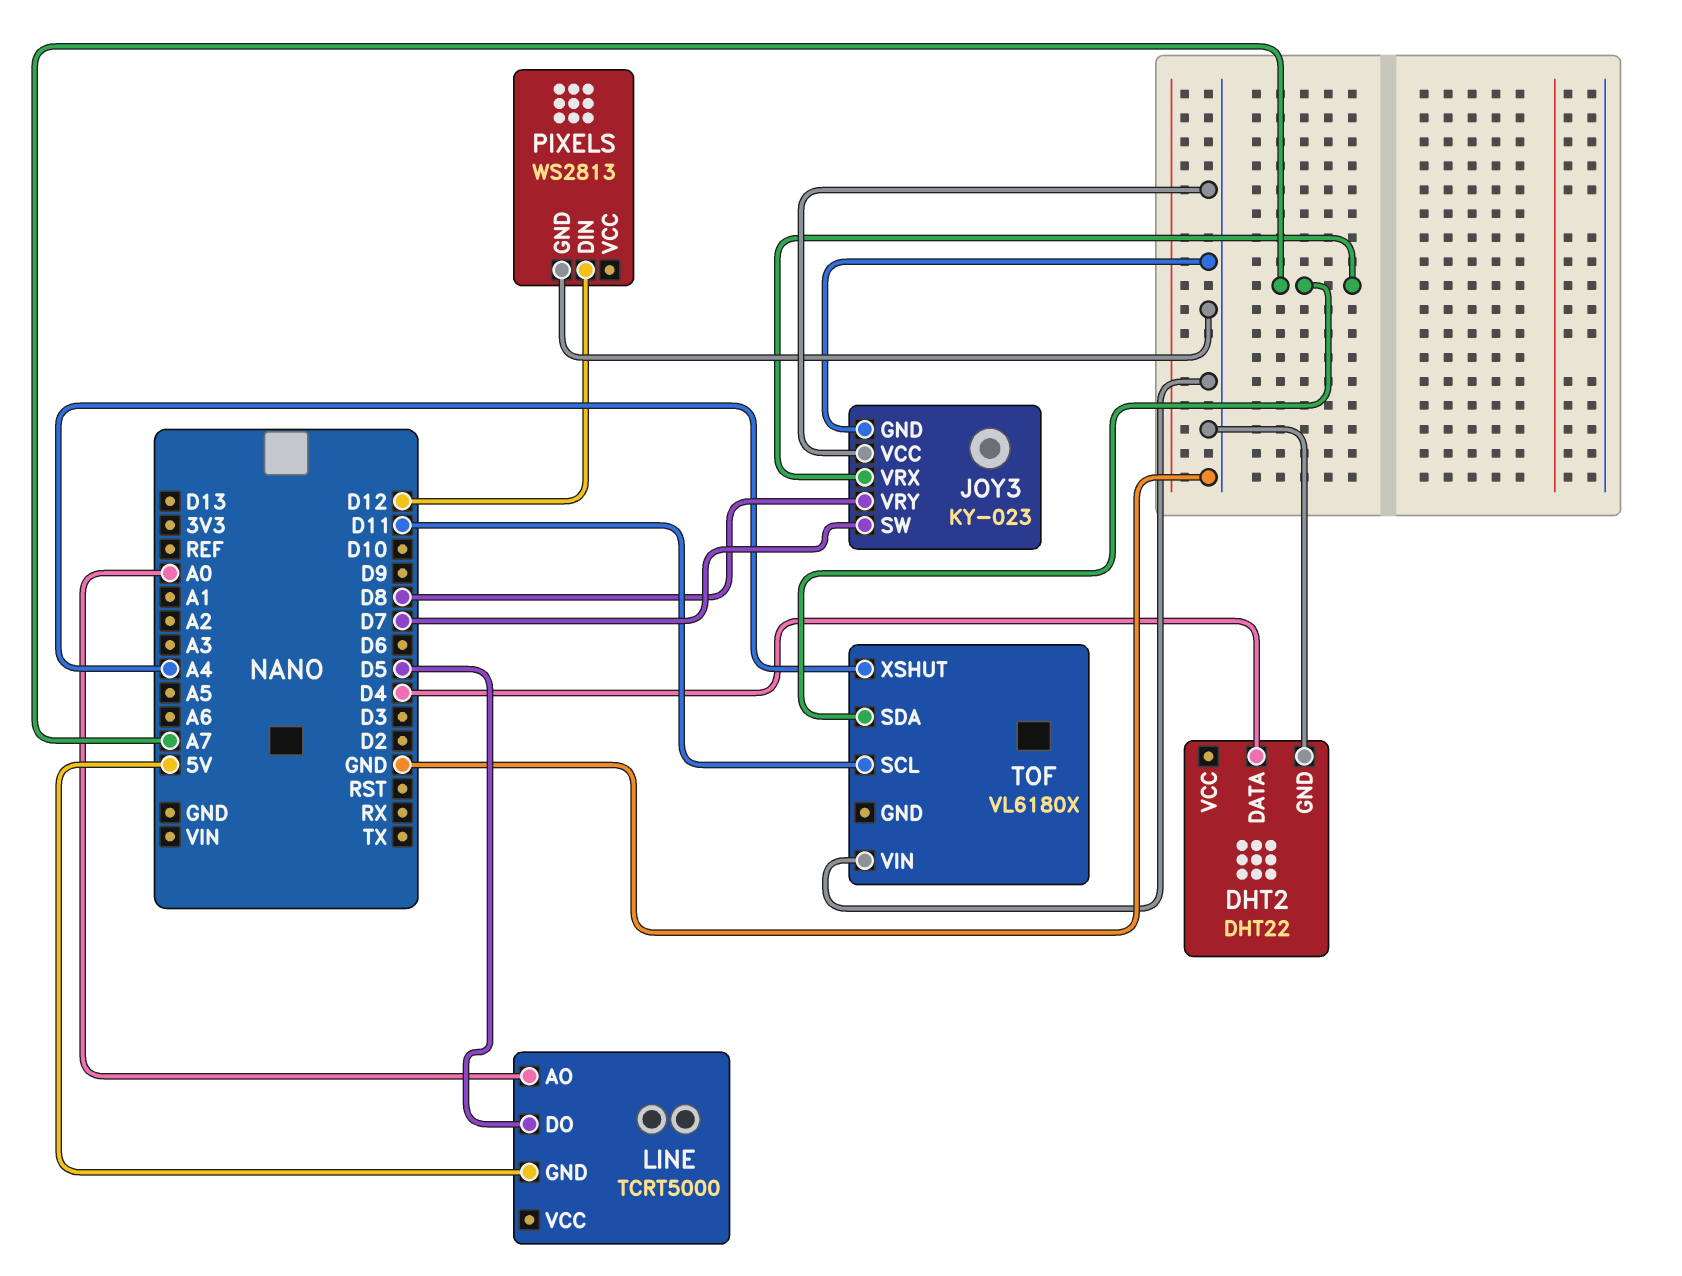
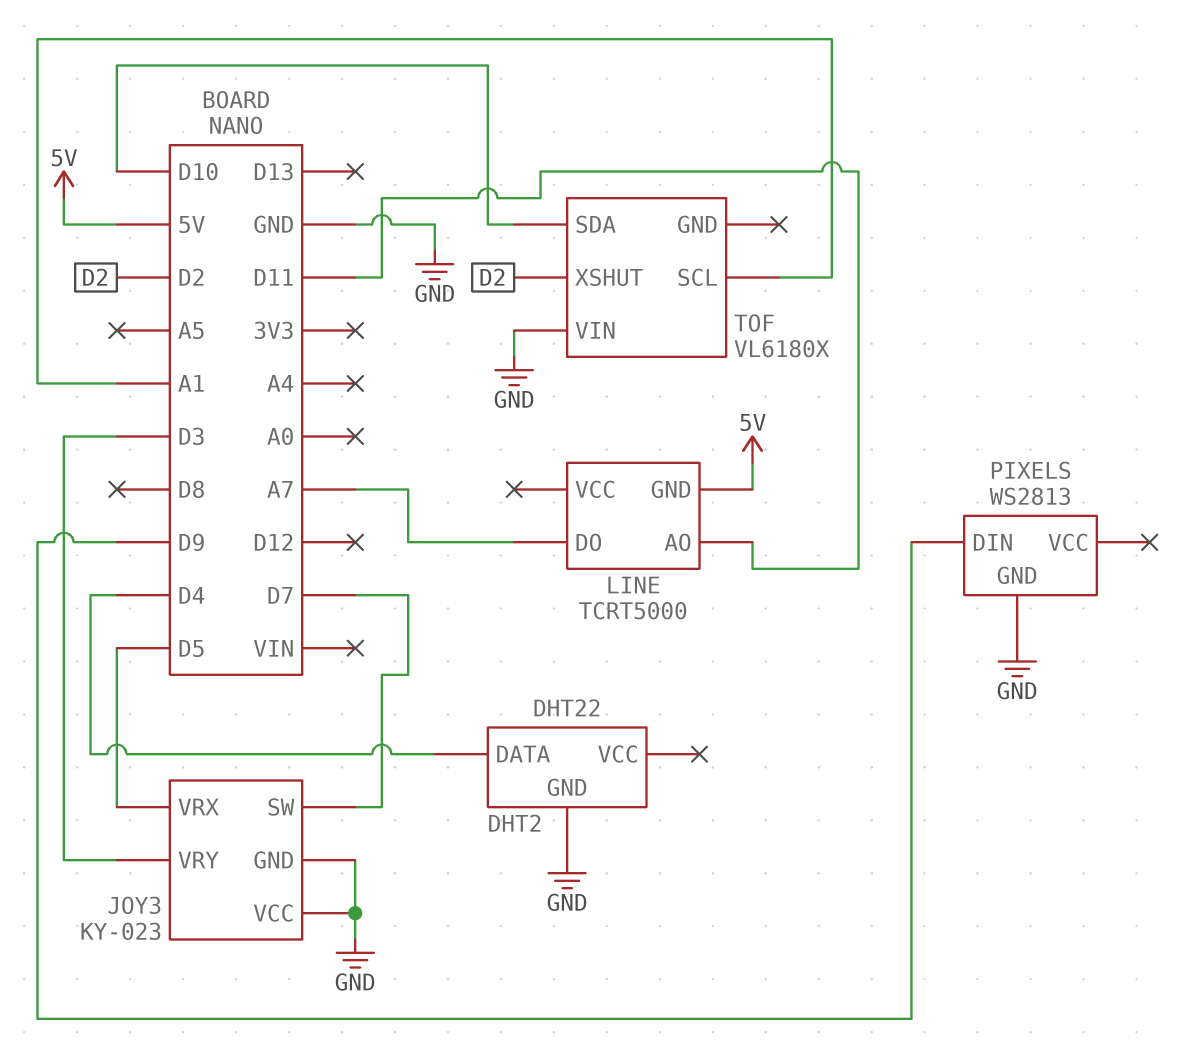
JOY3 pin VRX: A7 -> D5
JOY3 pin VRY: D8 -> D3
LINE pin AO: A0 -> D11
LINE pin DO: D5 -> A7
PIXELS pin DIN: D12 -> D9
TOF pin SCL: D11 -> A1
TOF pin SDA: A7 -> D10
TOF pin XSHUT: A4 -> D2

